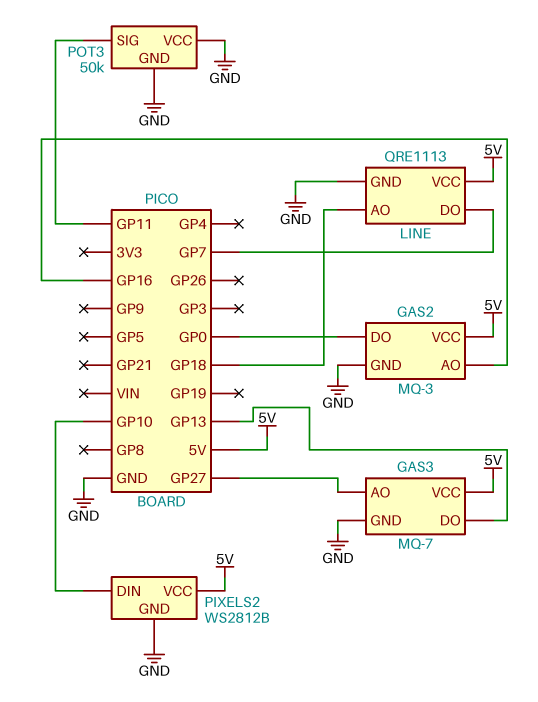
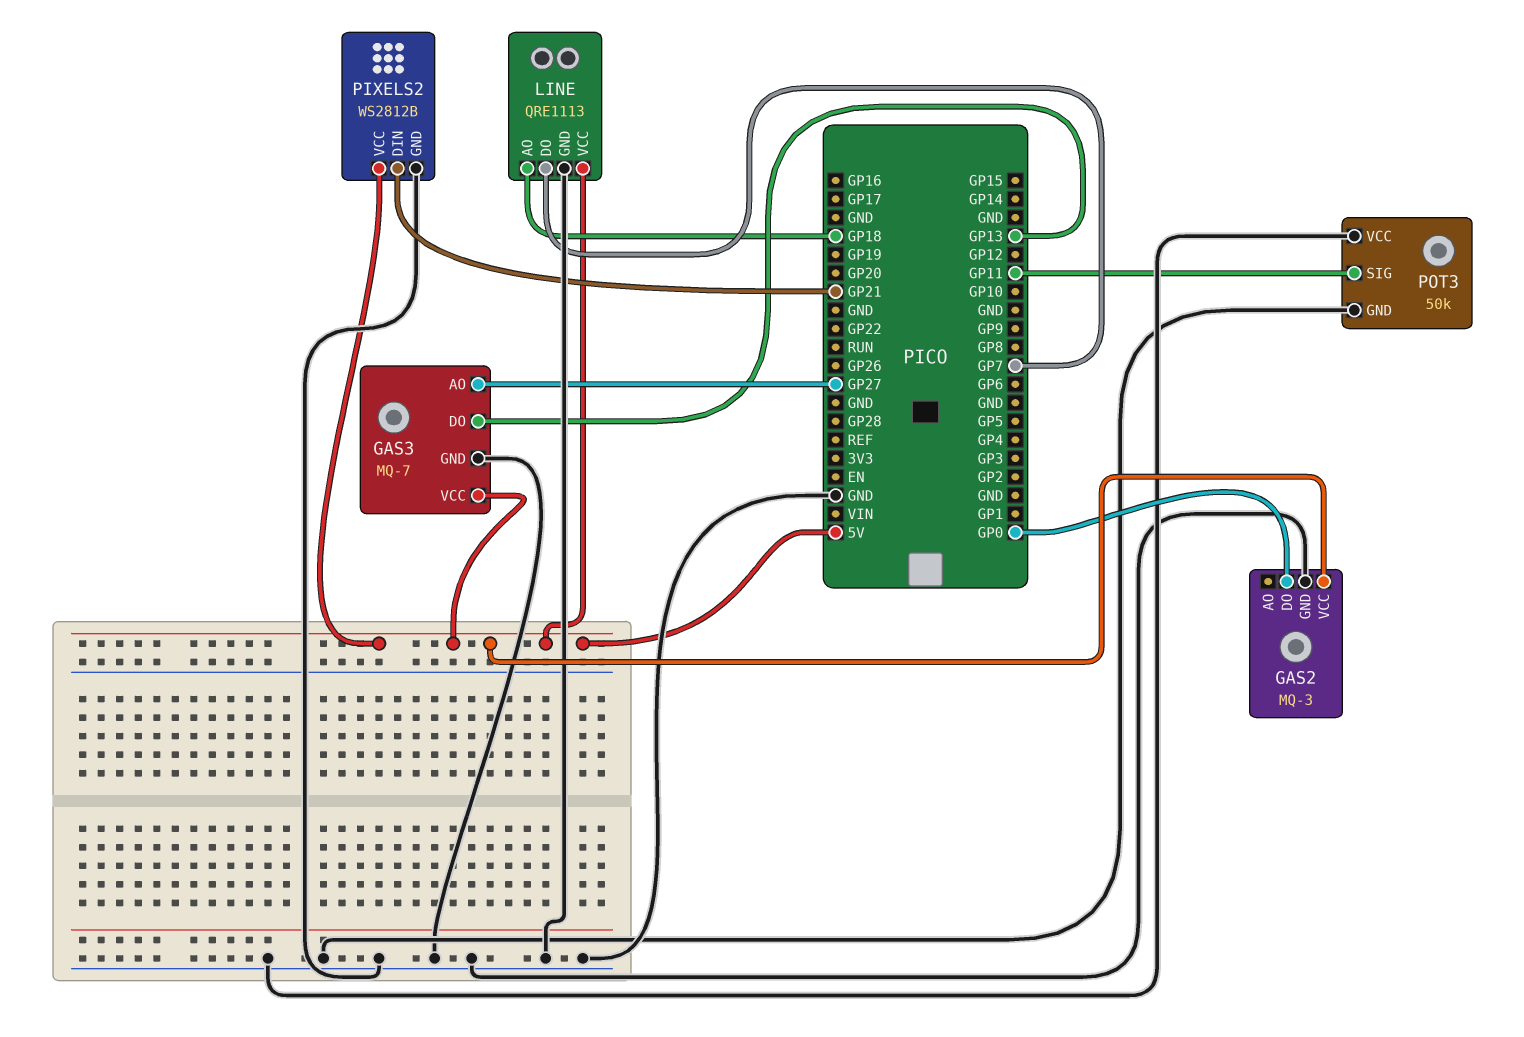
GAS2 pin AO: GP16 -> none
PIXELS2 pin DIN: GP10 -> GP21

